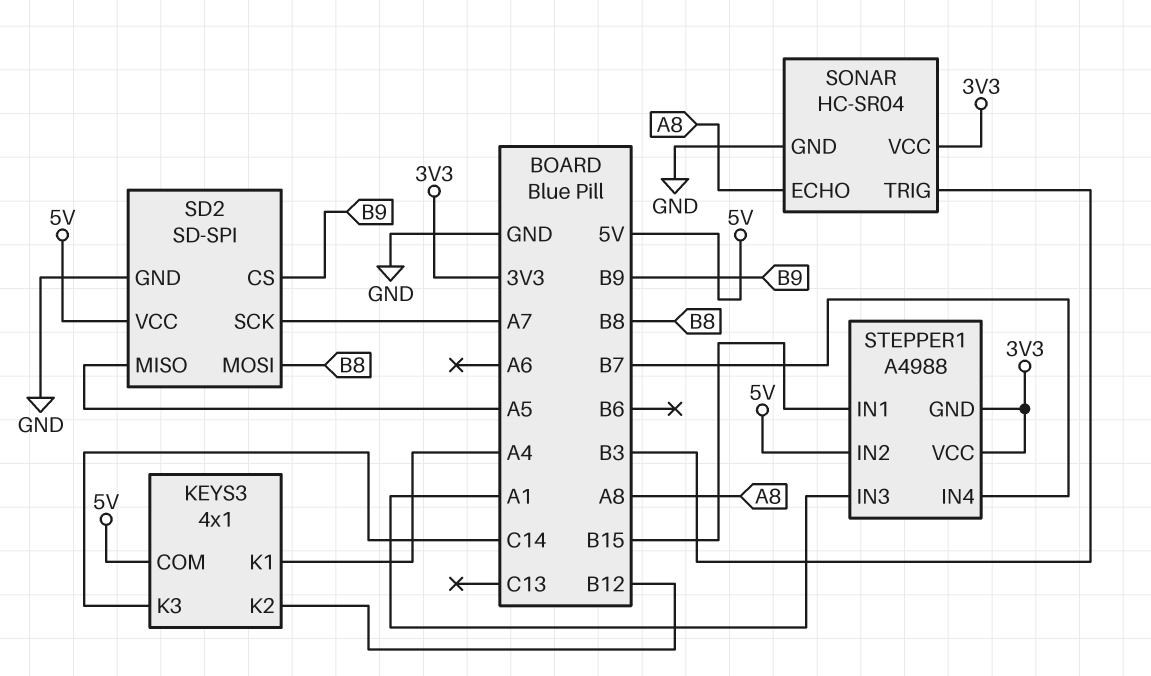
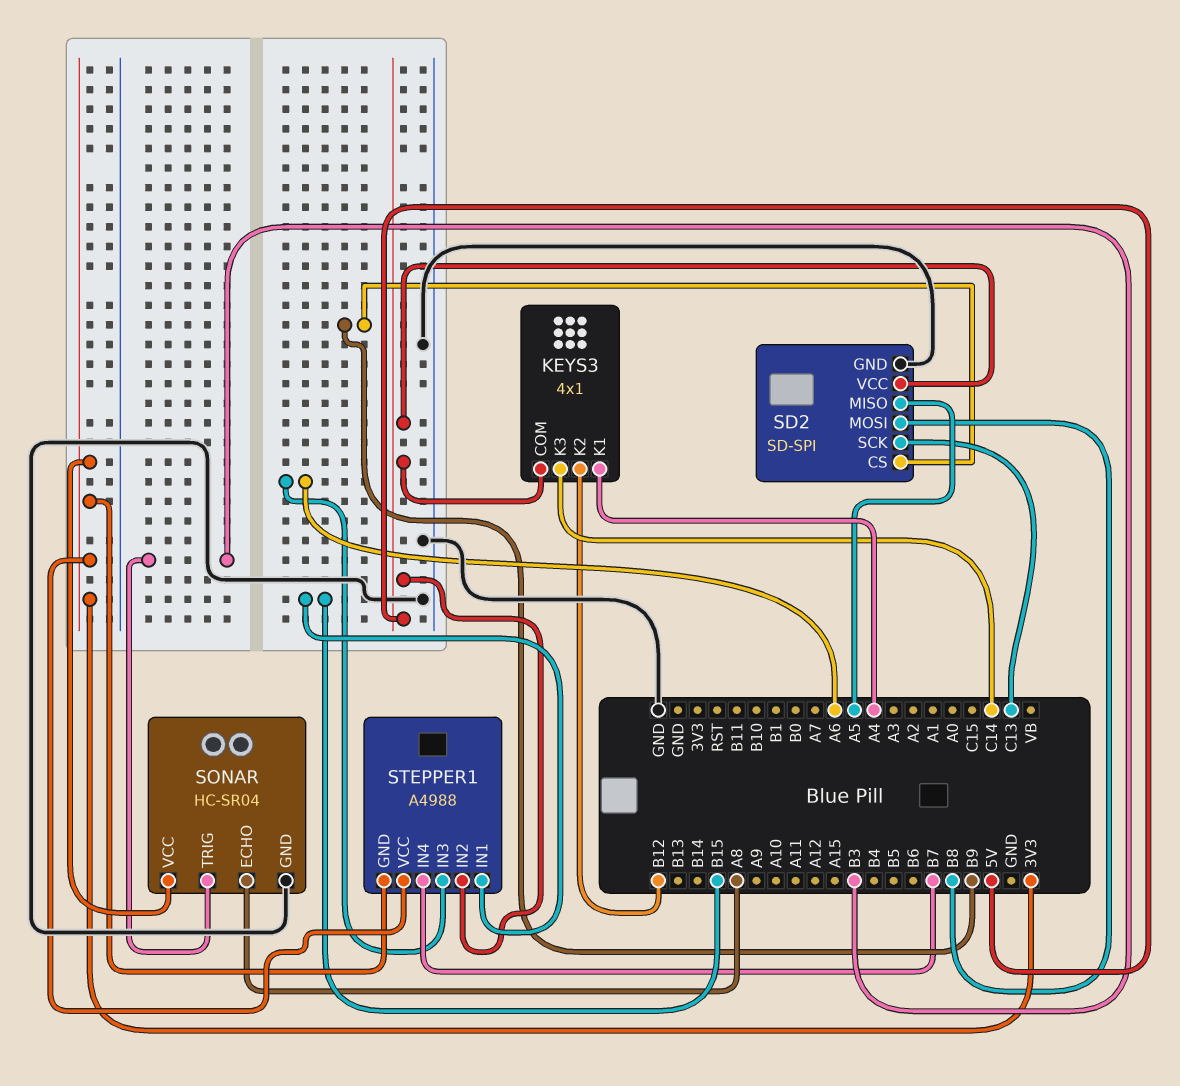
SD2 pin SCK: A7 -> C13
STEPPER1 pin IN3: A1 -> A6

